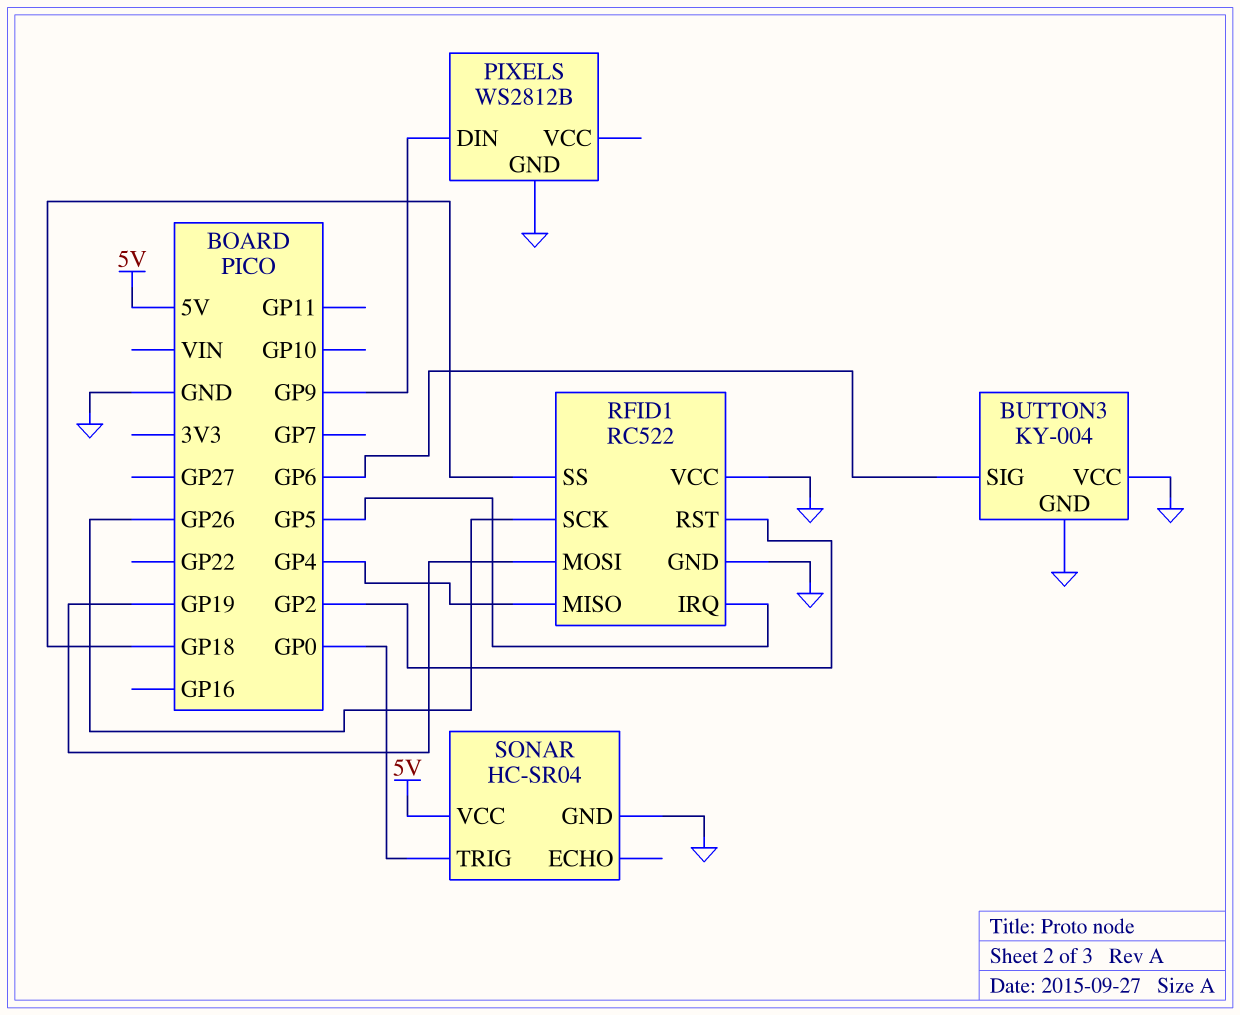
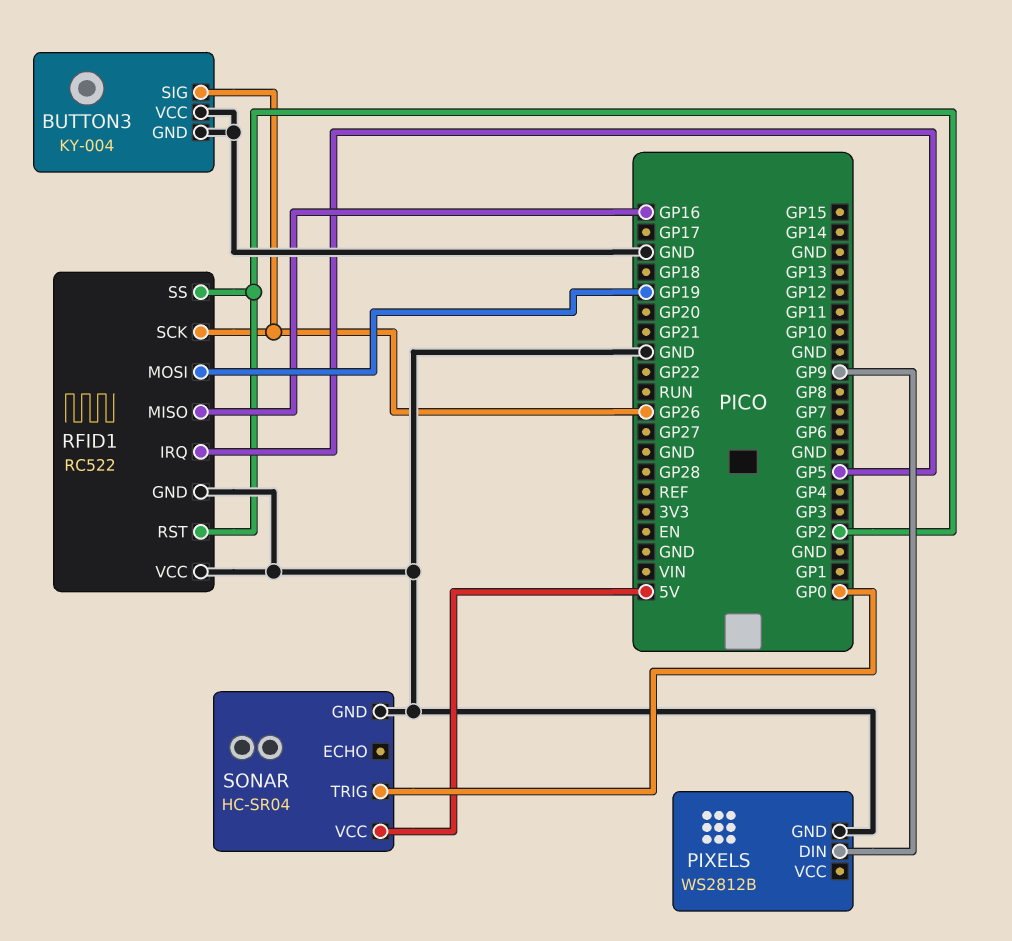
BUTTON3 pin SIG: GP6 -> GP26
RFID1 pin MISO: GP4 -> GP16
RFID1 pin SS: GP18 -> GP2

